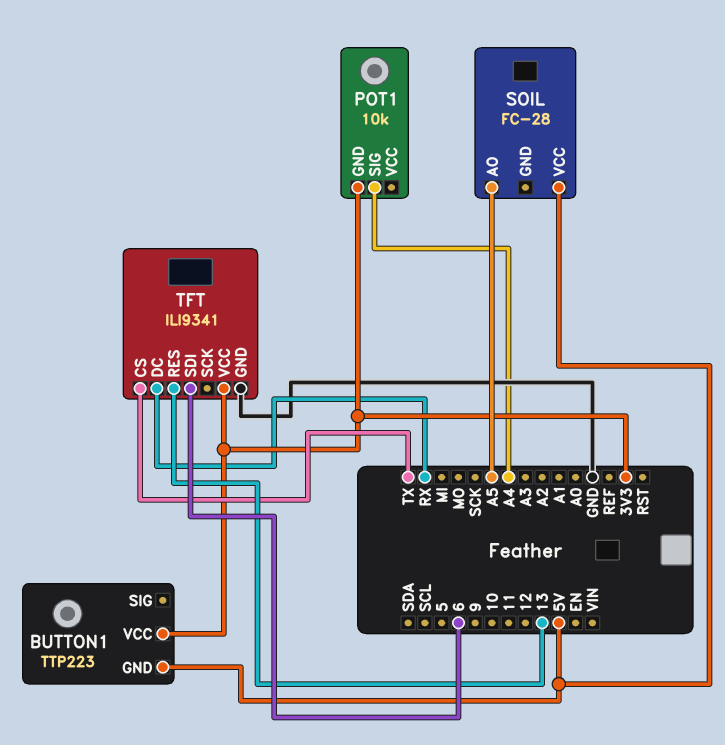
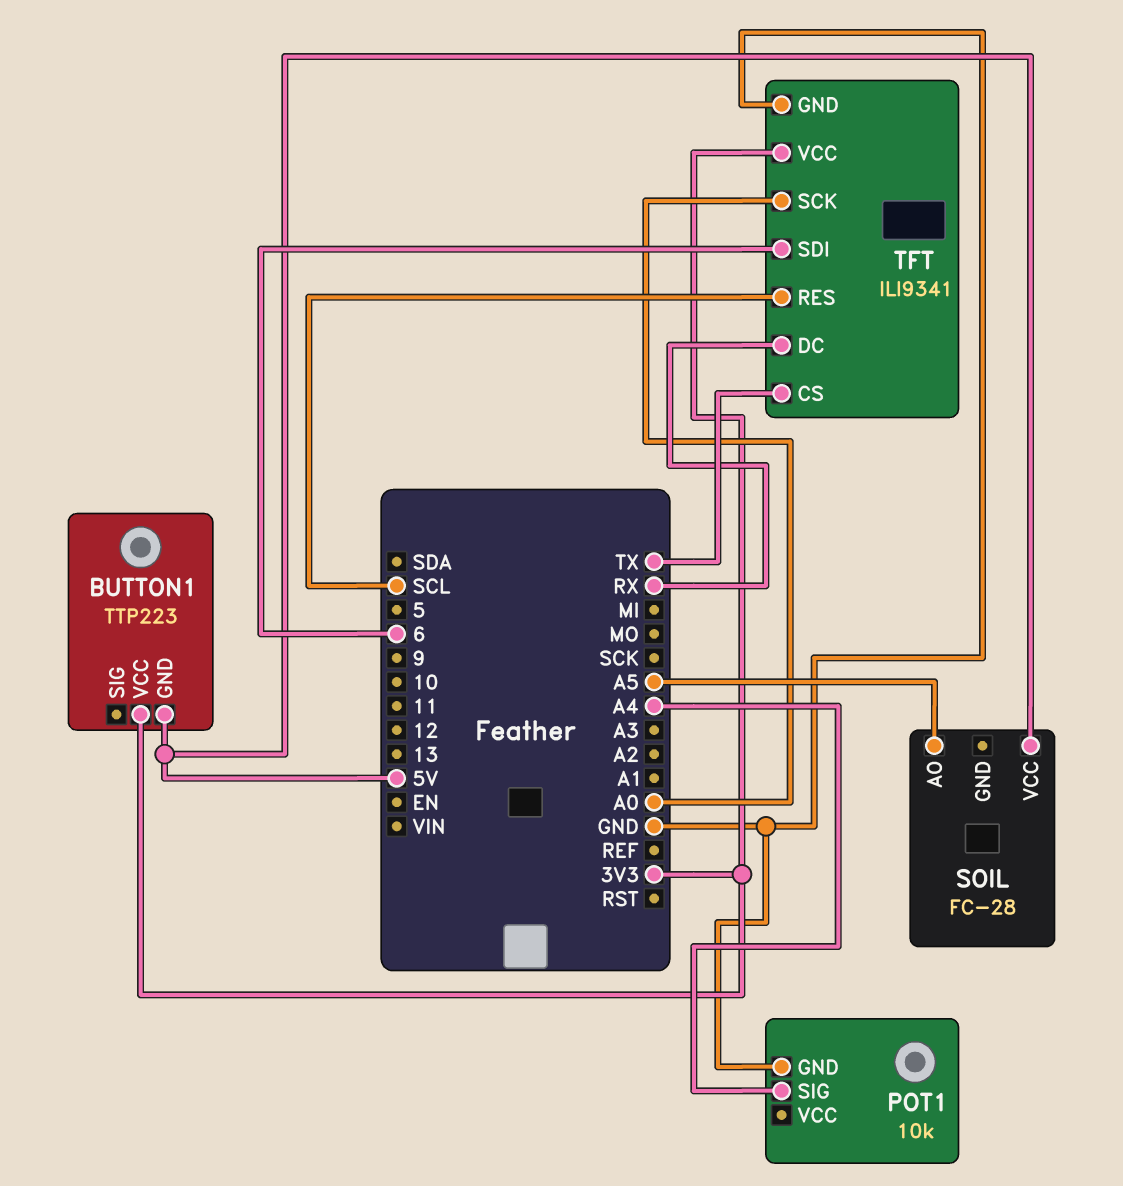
POT1 pin GND: 3V3 -> GND
TFT pin RES: 13 -> SCL
TFT pin SCK: none -> A0

